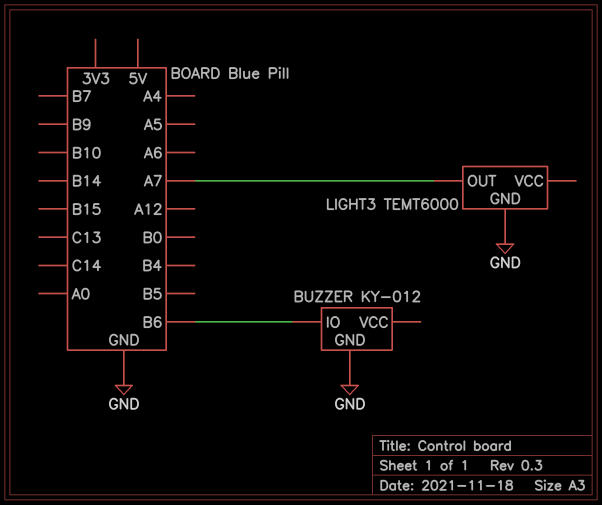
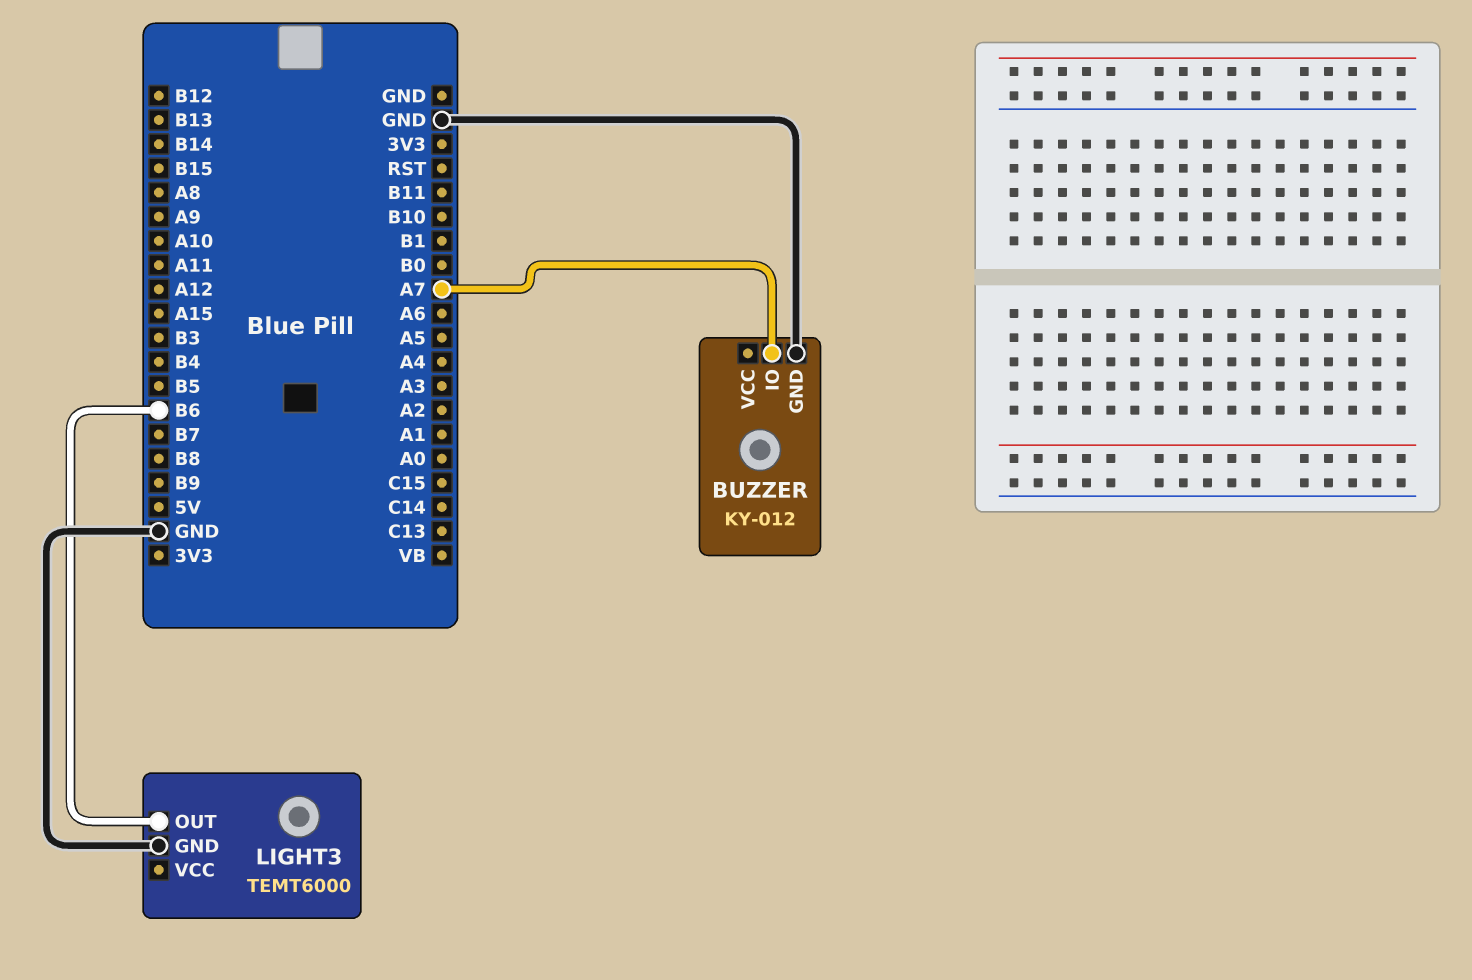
BUZZER pin IO: B6 -> A7
LIGHT3 pin OUT: A7 -> B6

